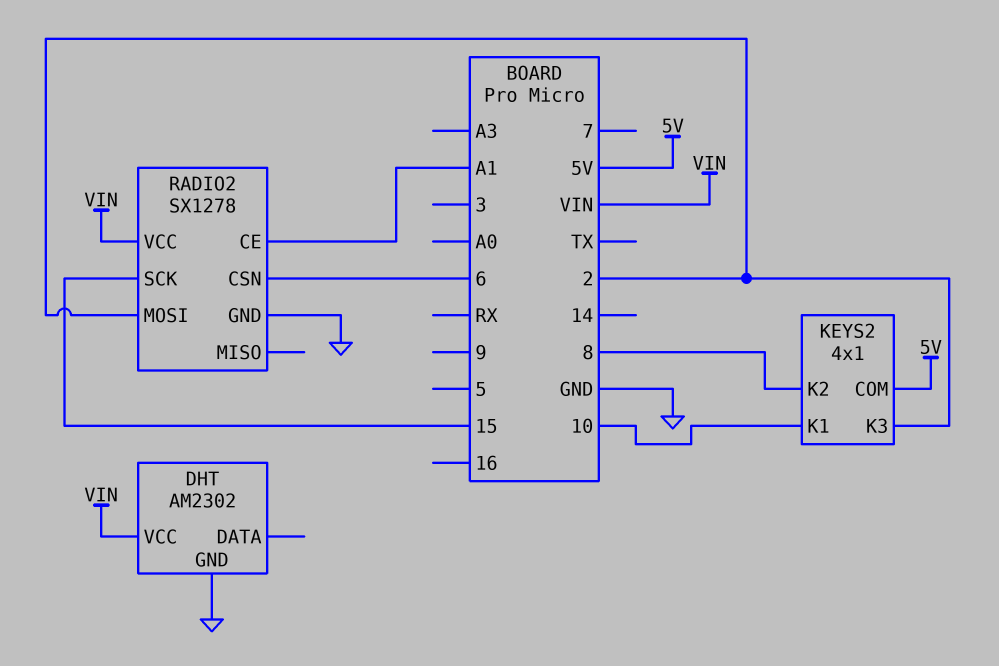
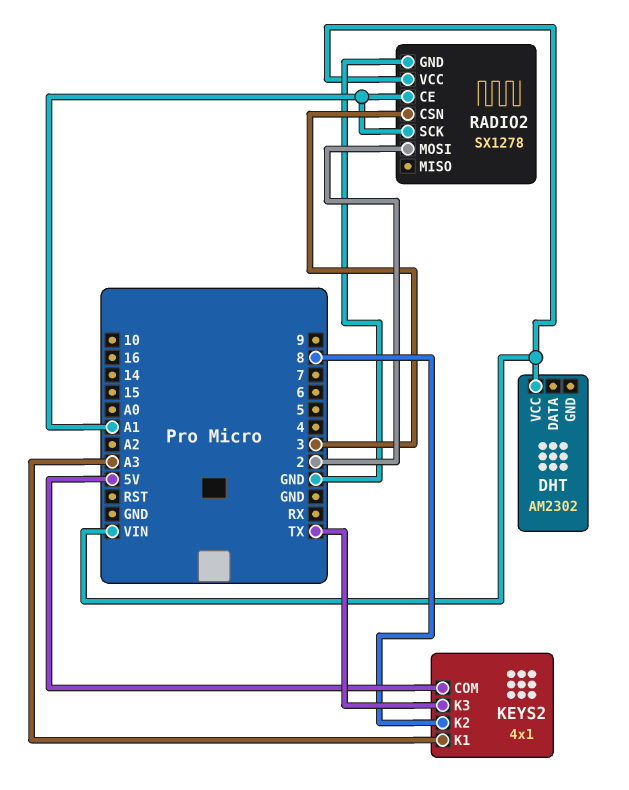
DHT pin GND: GND -> none
KEYS2 pin K1: 10 -> A3
KEYS2 pin K3: 2 -> TX
RADIO2 pin CSN: 6 -> 3
RADIO2 pin SCK: 15 -> A1

